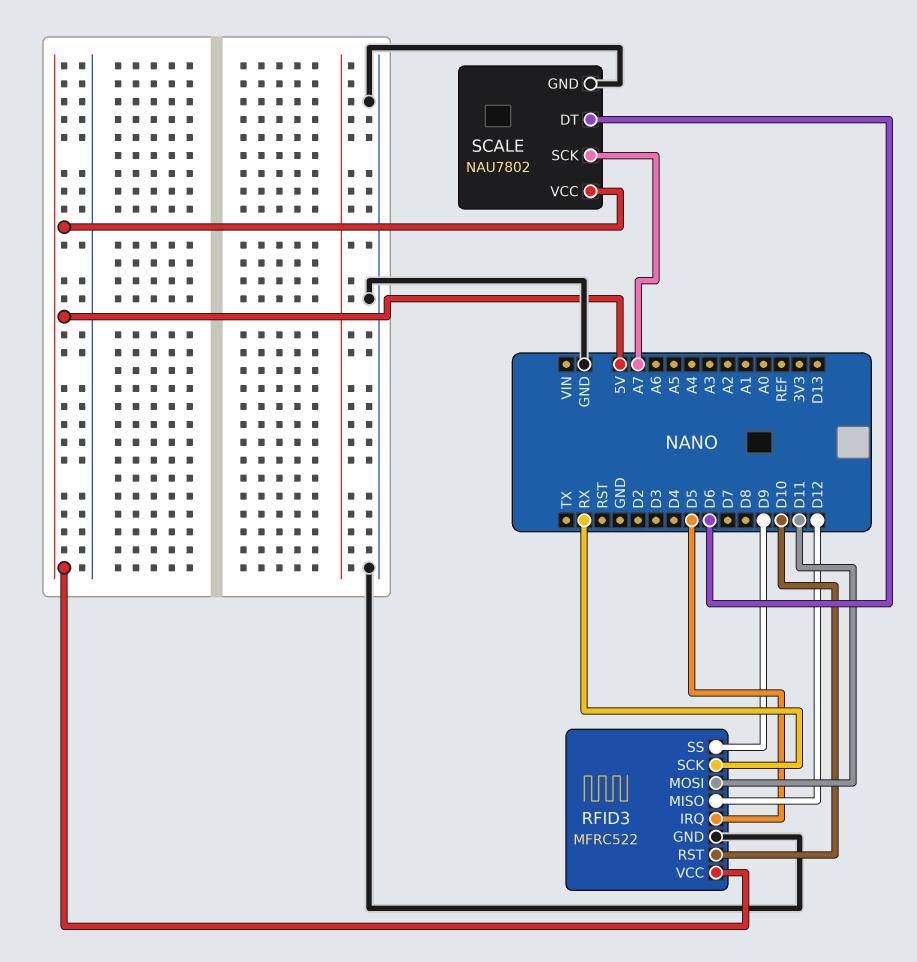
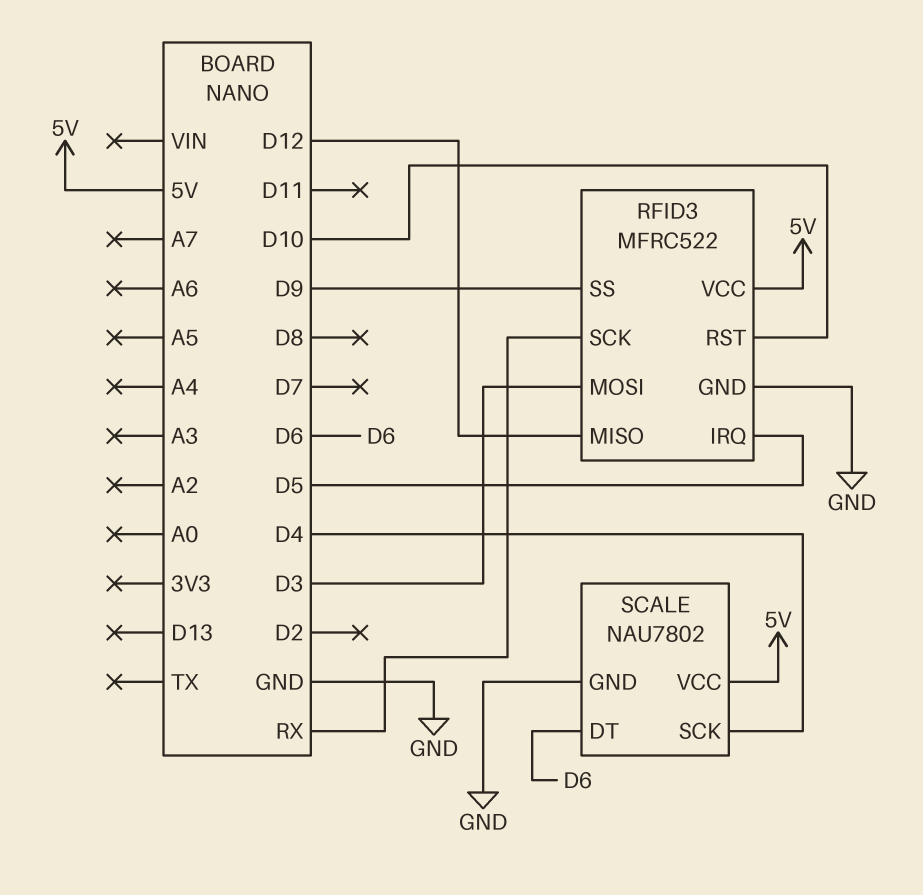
RFID3 pin MOSI: D11 -> D3
SCALE pin SCK: A7 -> D4

